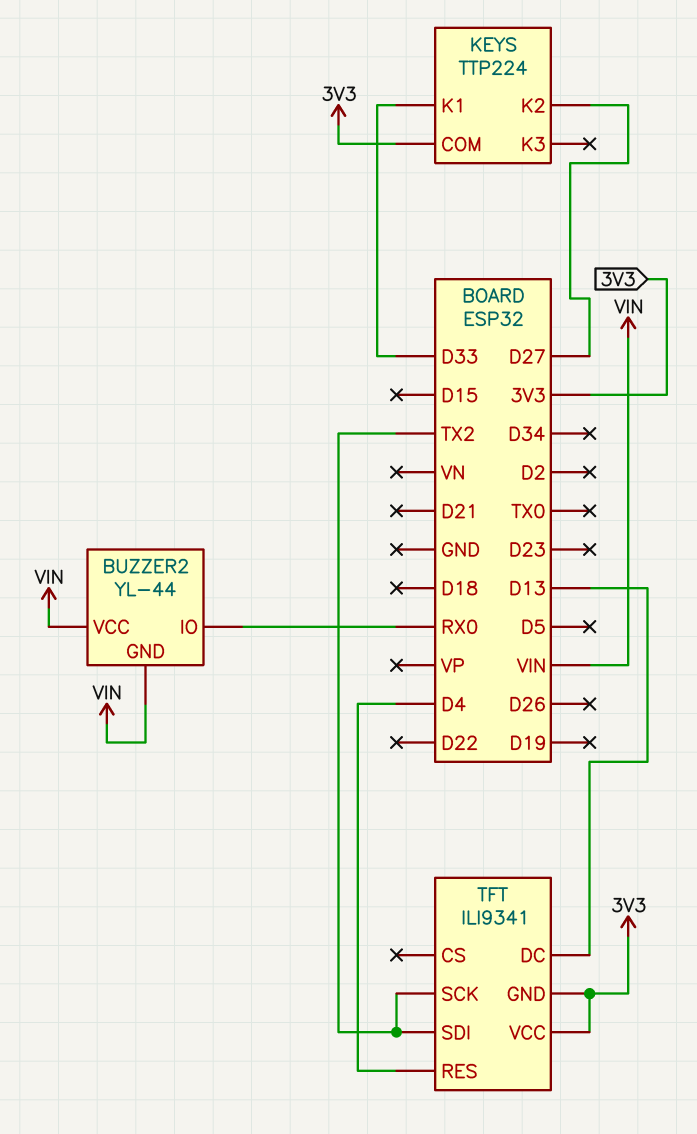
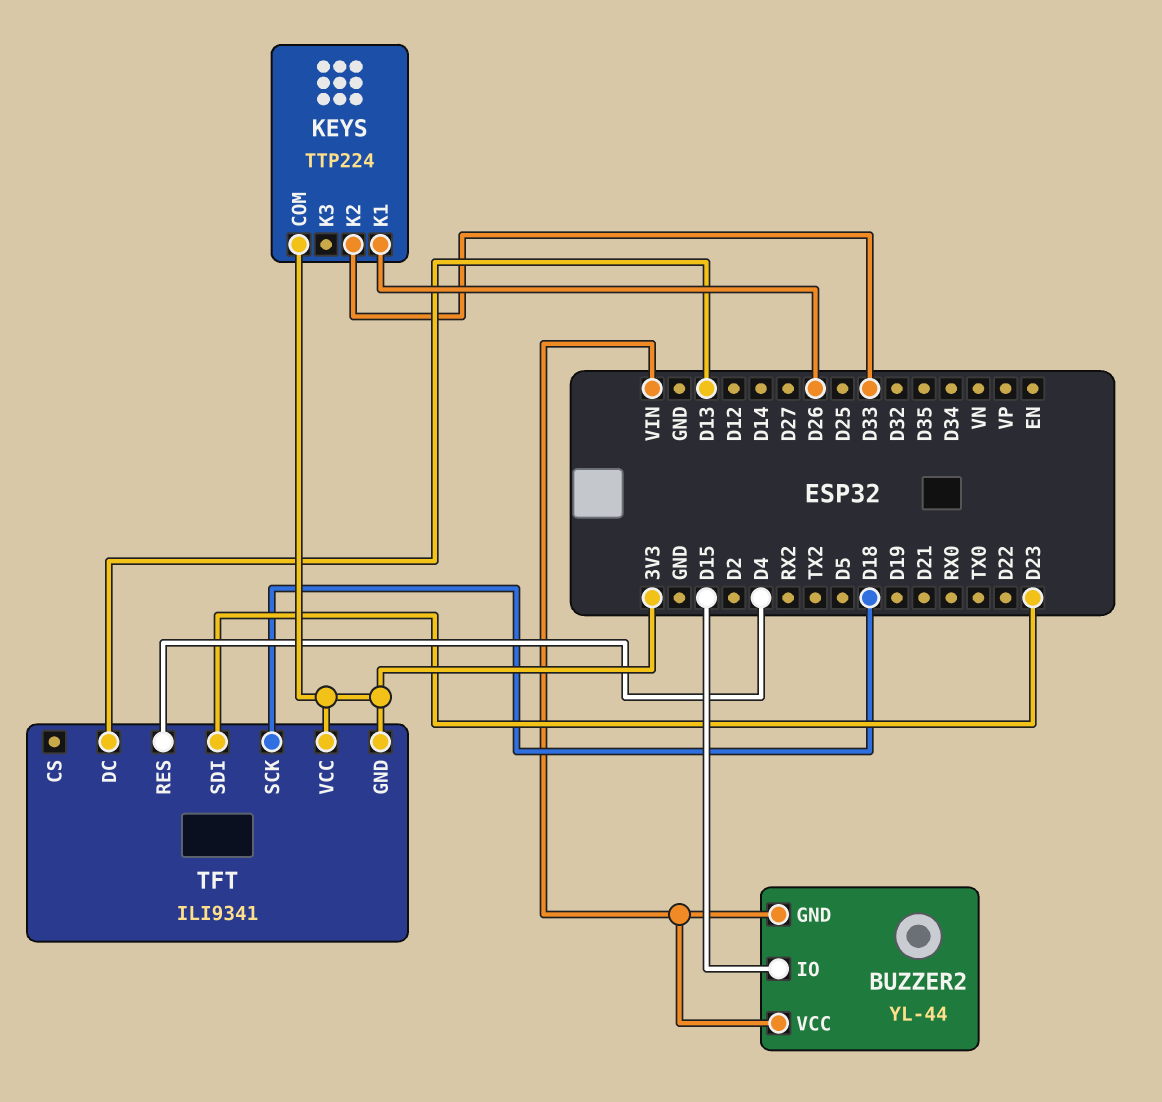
BUZZER2 pin IO: RX0 -> D15
KEYS pin K1: D33 -> D26
KEYS pin K2: D27 -> D33
TFT pin SCK: TX2 -> D18
TFT pin SDI: TX2 -> D23

